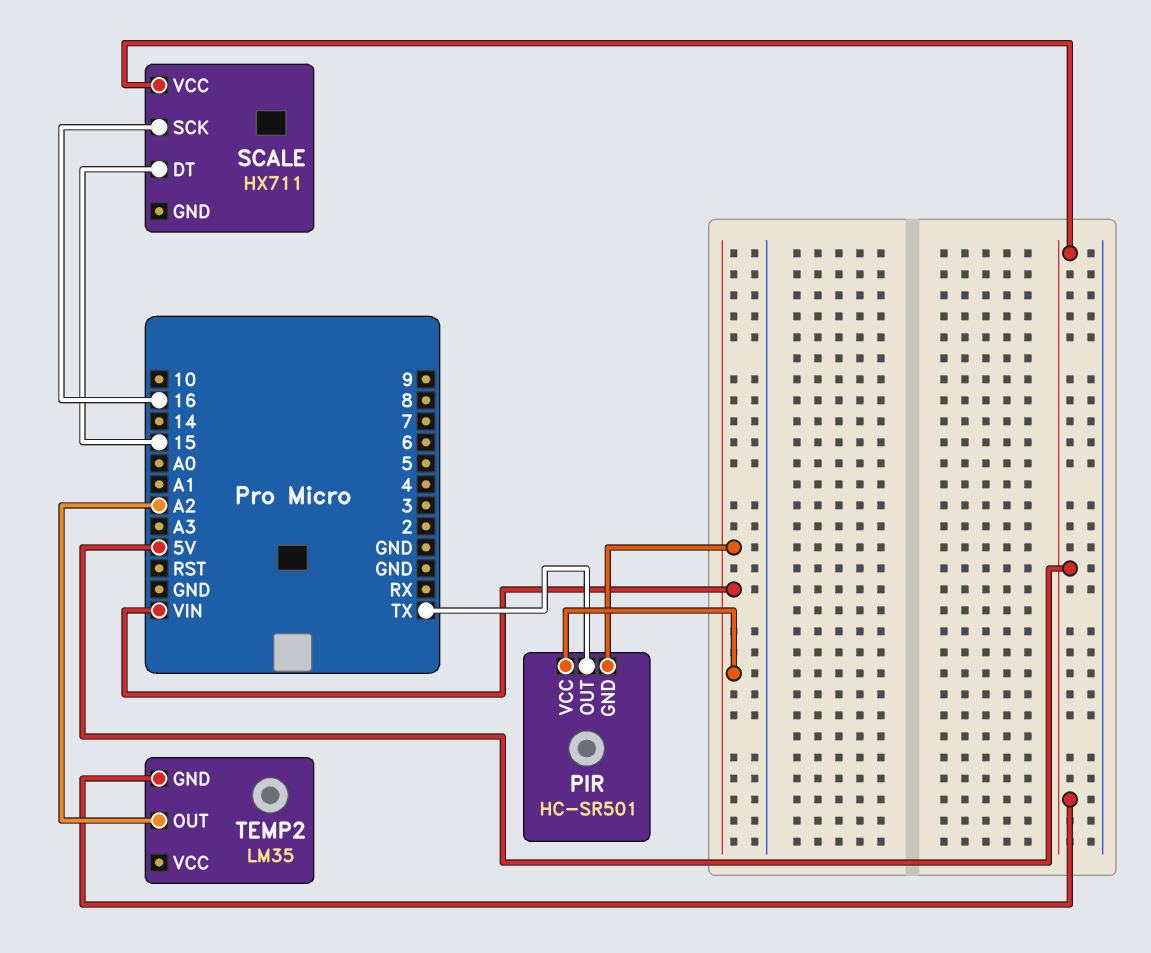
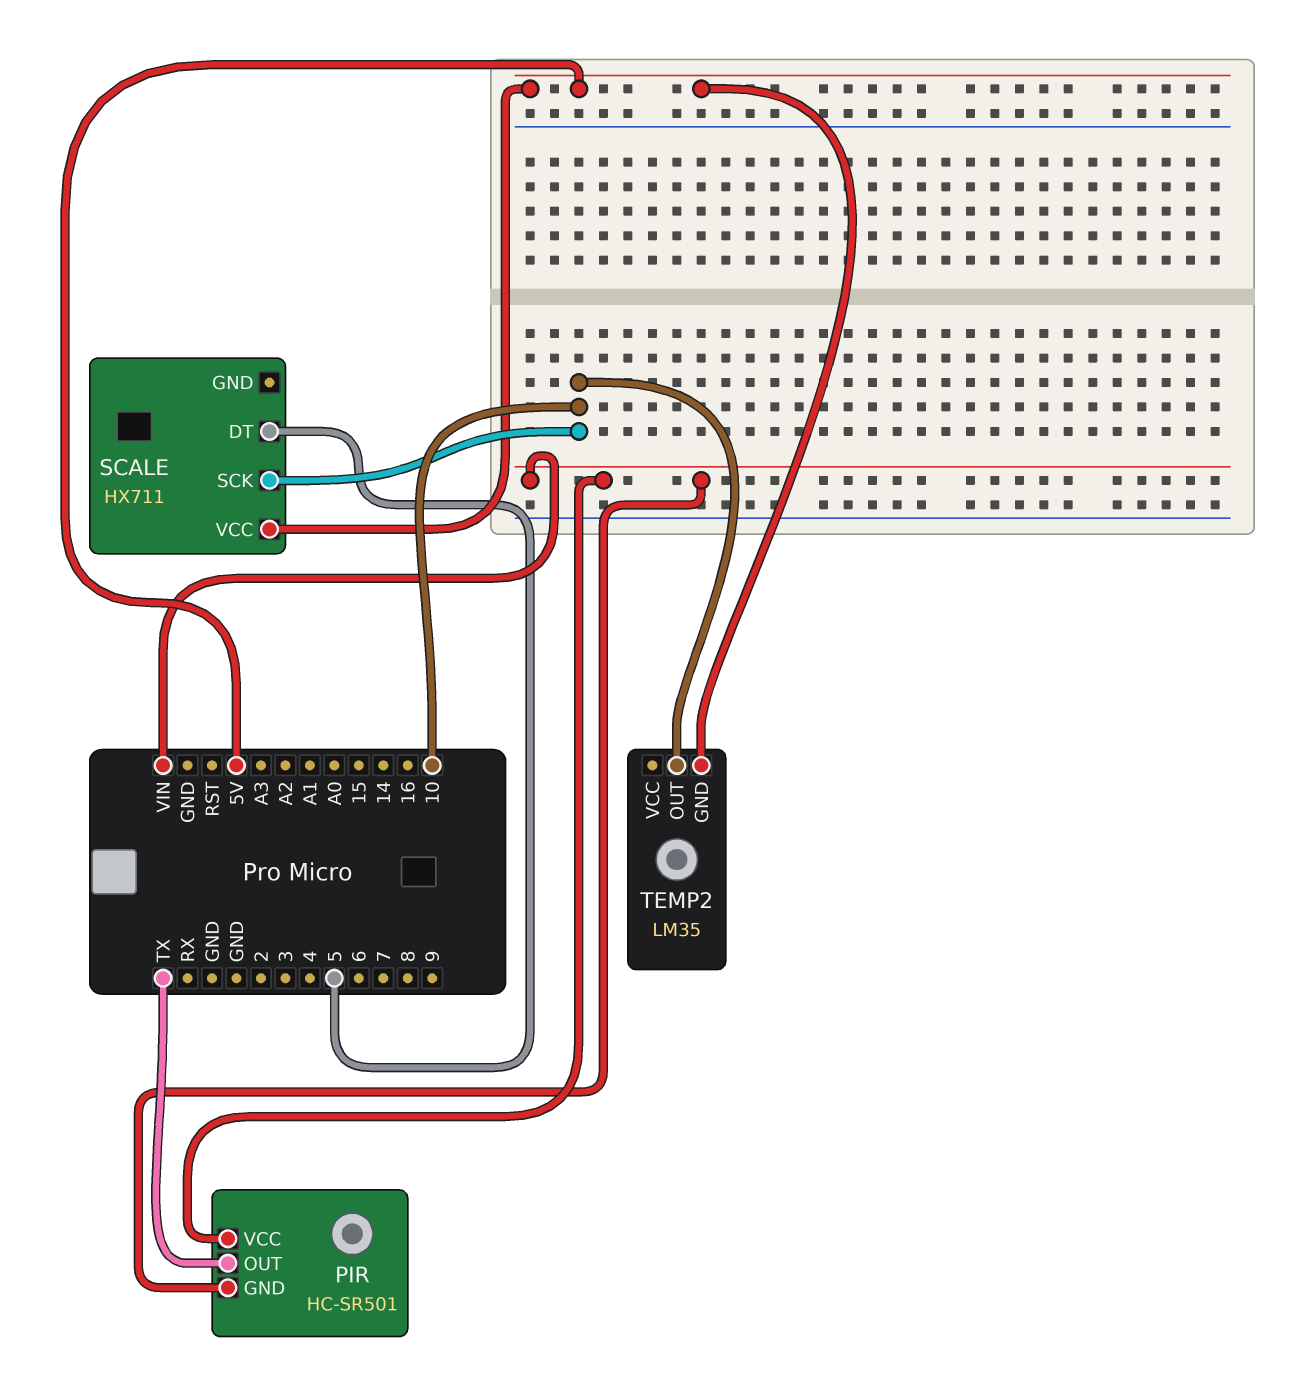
SCALE pin DT: 15 -> 5
SCALE pin SCK: 16 -> 10
TEMP2 pin OUT: A2 -> 10

